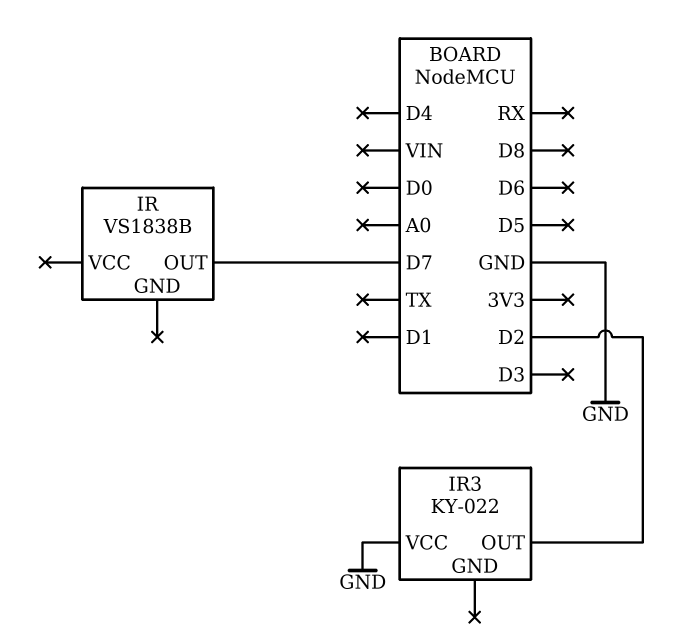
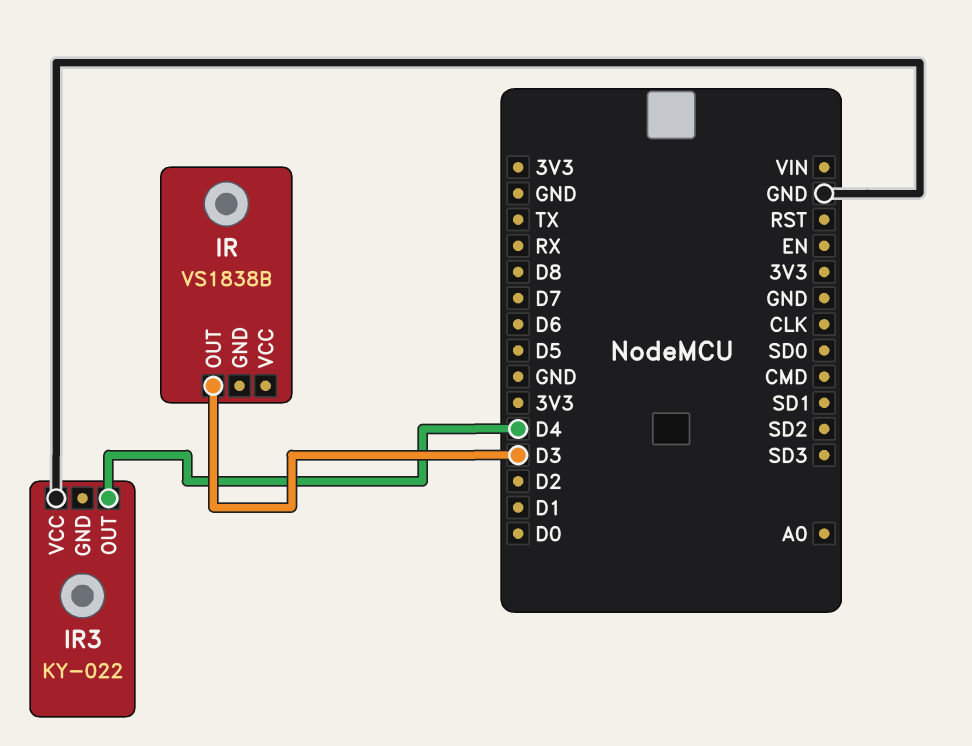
IR pin OUT: D7 -> D3
IR3 pin OUT: D2 -> D4

